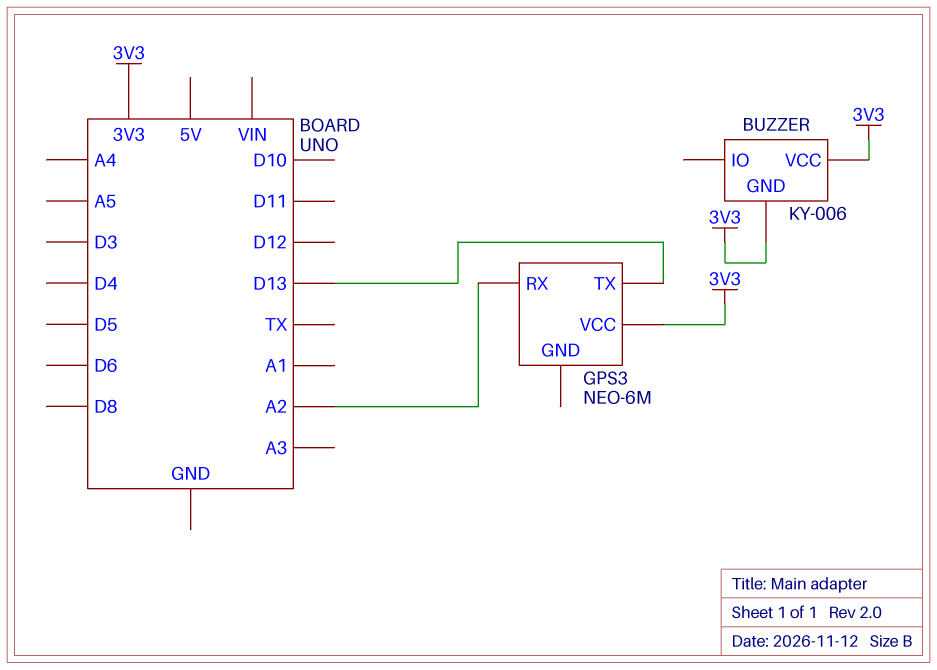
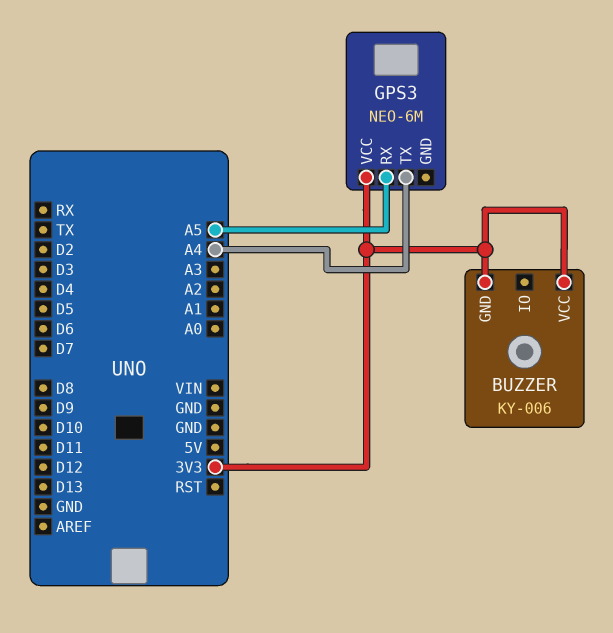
GPS3 pin RX: A2 -> A5
GPS3 pin TX: D13 -> A4

